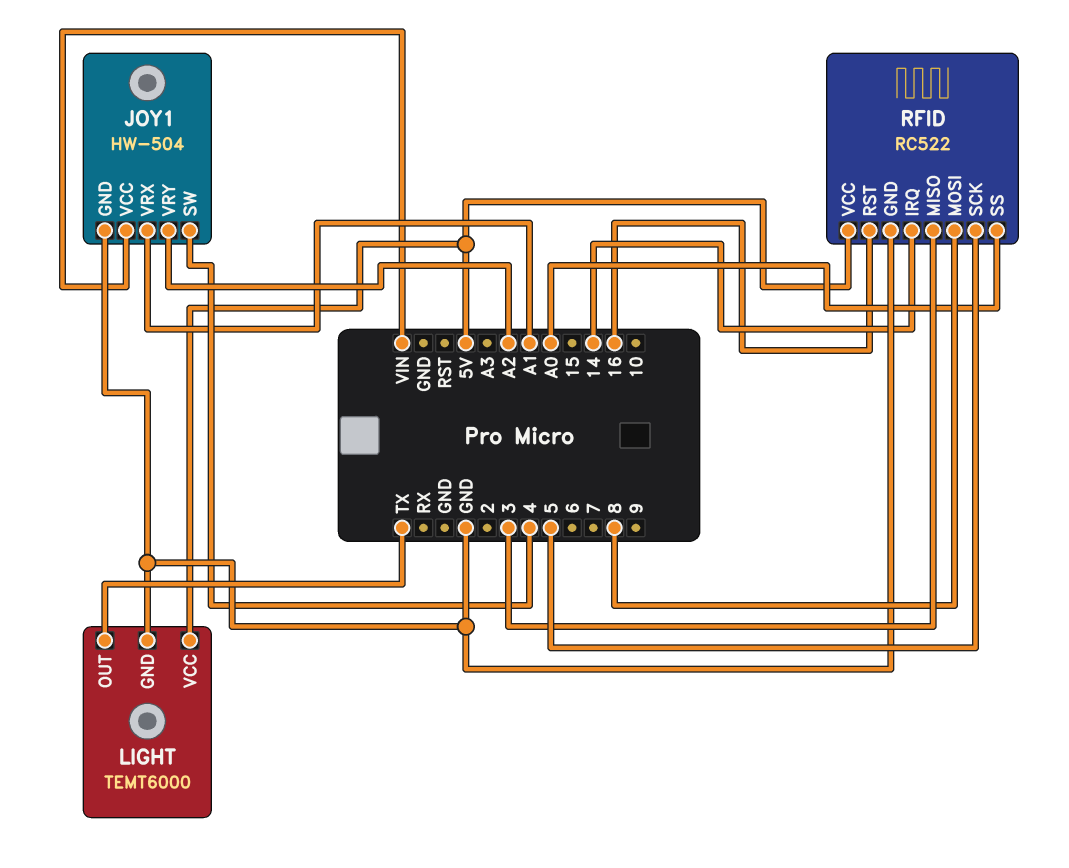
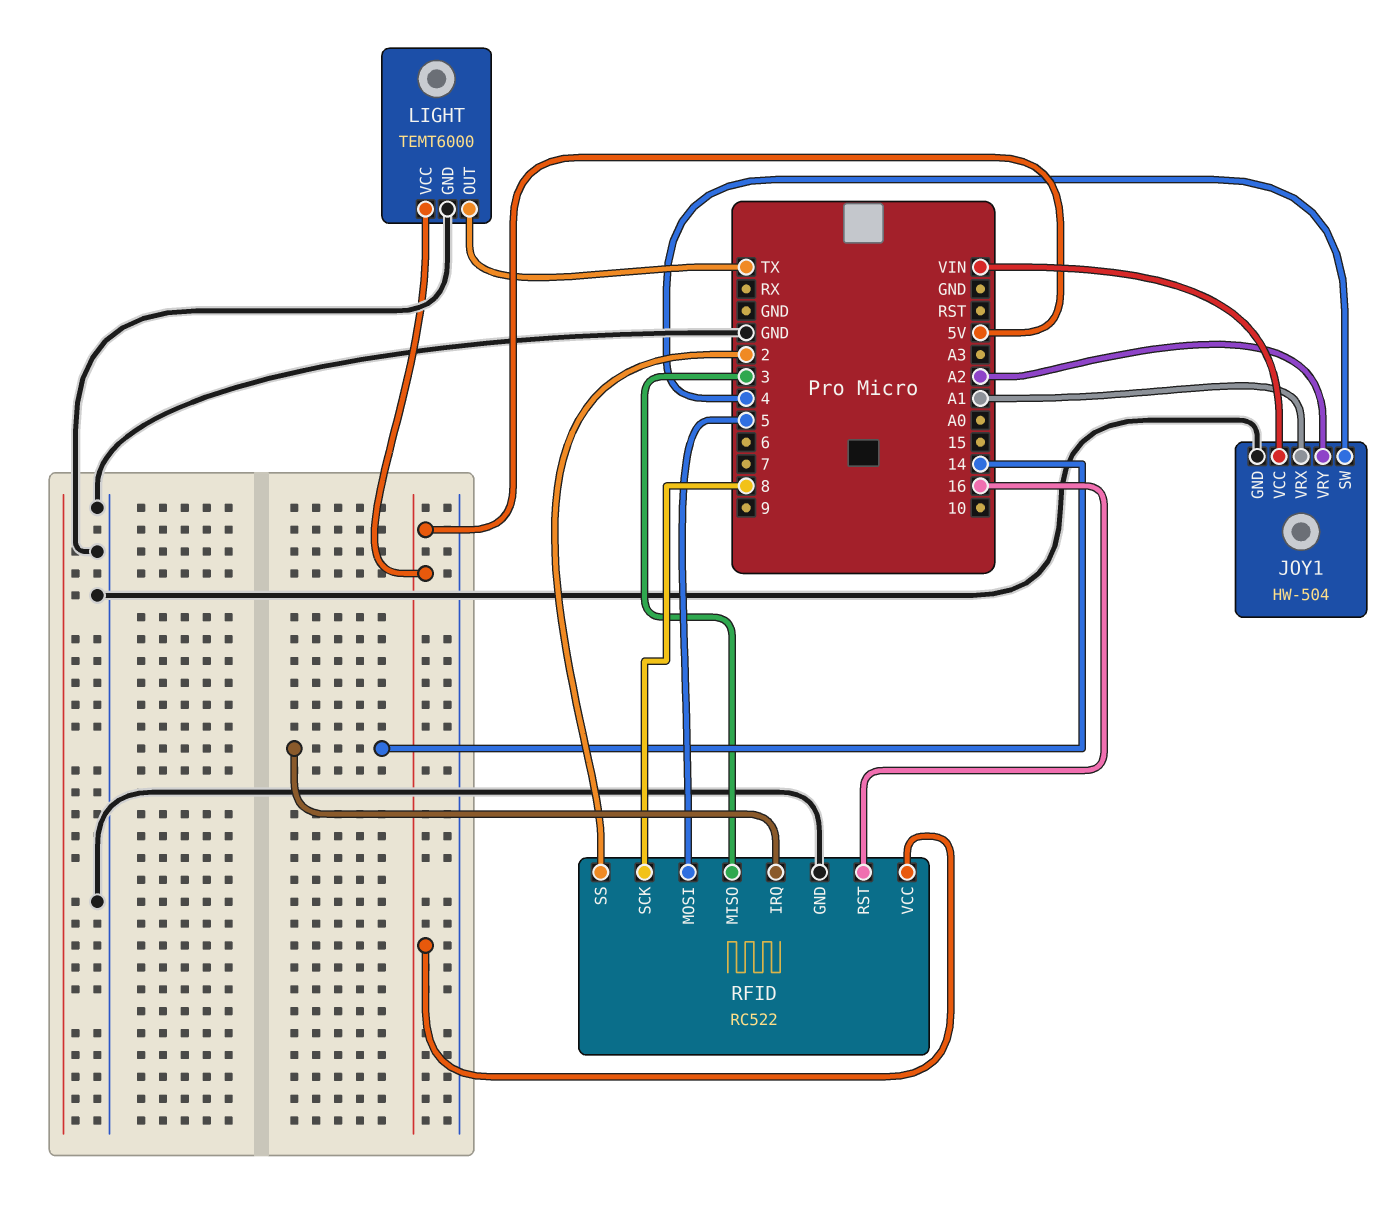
RFID pin MOSI: 8 -> 5
RFID pin SCK: 5 -> 8
RFID pin SS: A0 -> 2

